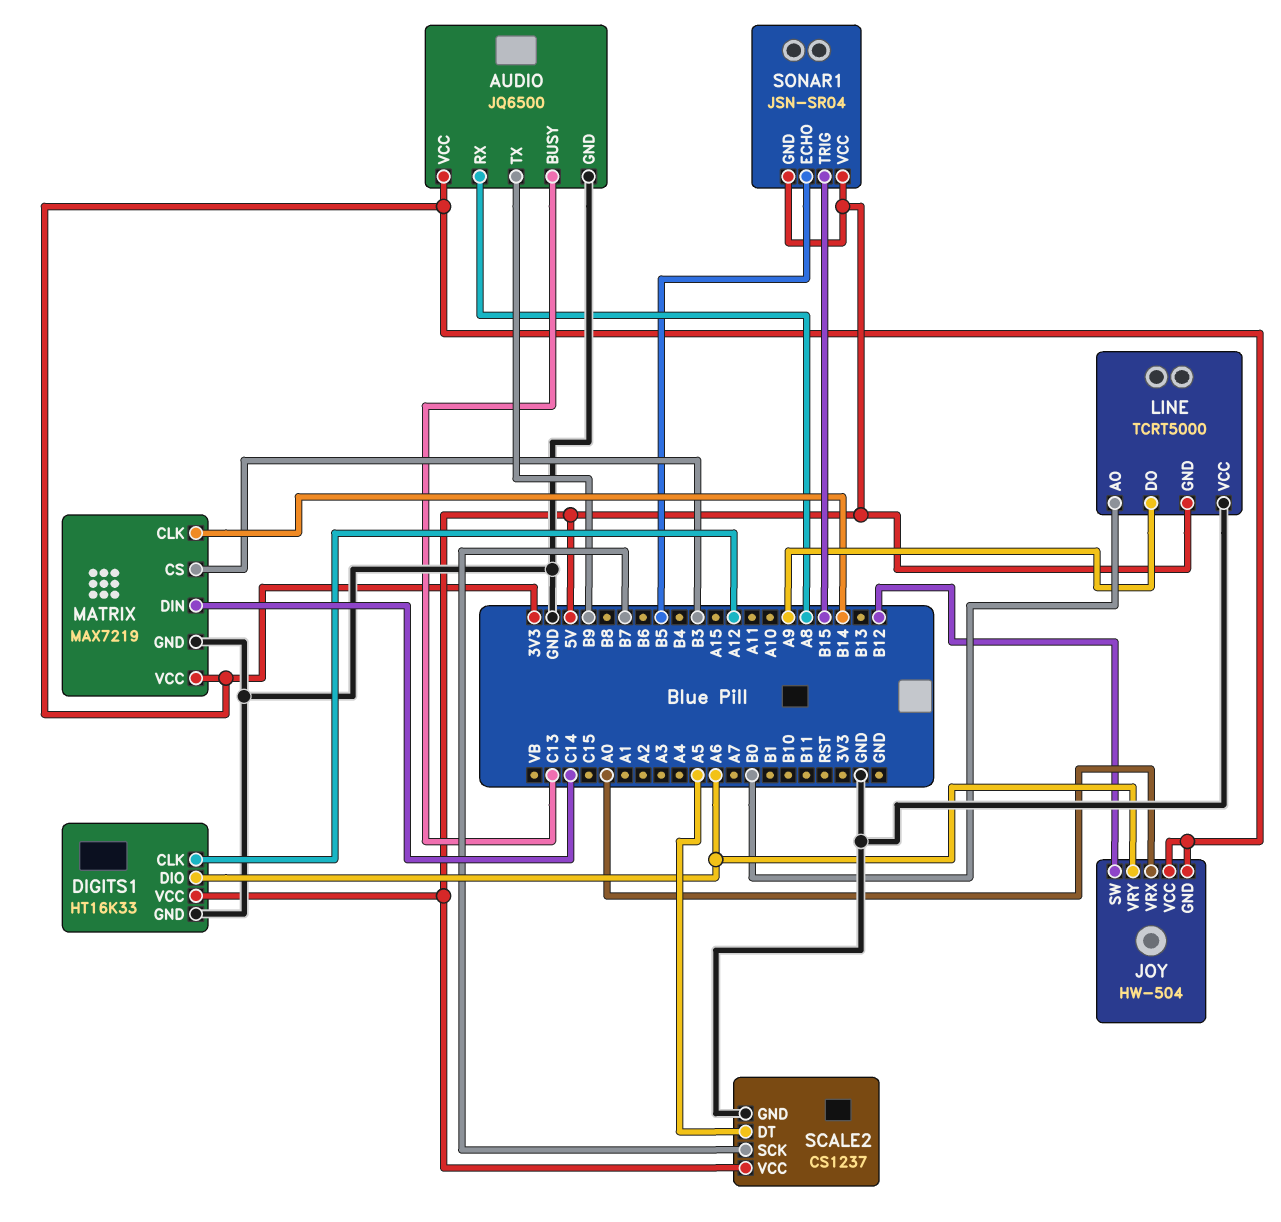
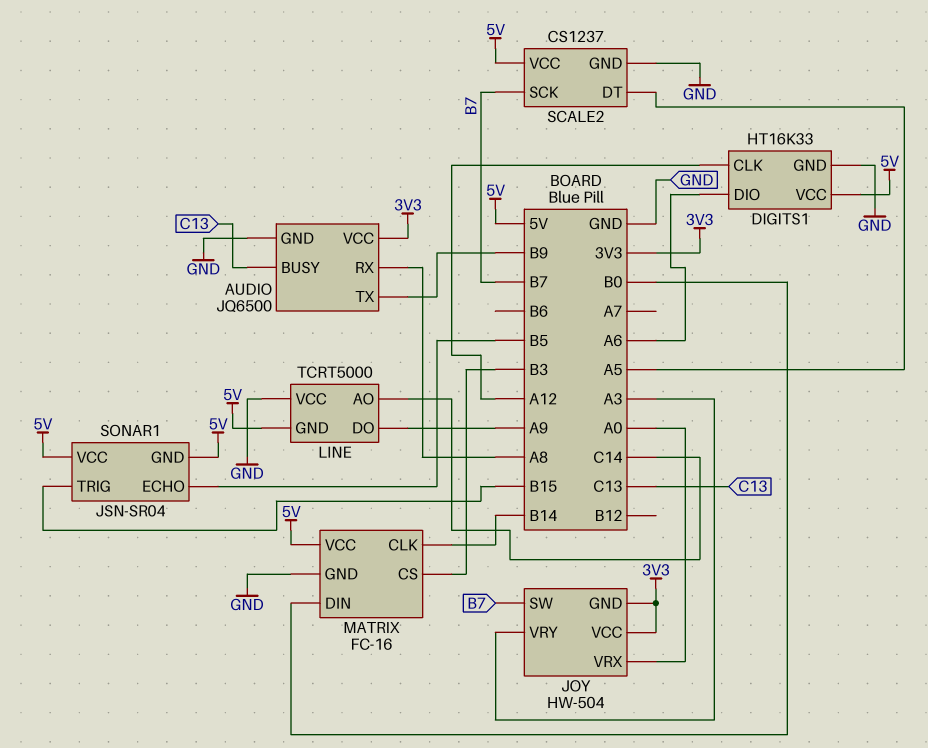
JOY pin SW: B12 -> B7
JOY pin VRY: A6 -> A3
LINE pin AO: B0 -> C14
MATRIX: MAX7219 -> FC-16
MATRIX pin DIN: C14 -> B0
MATRIX pin VCC: 3V3 -> 5V

